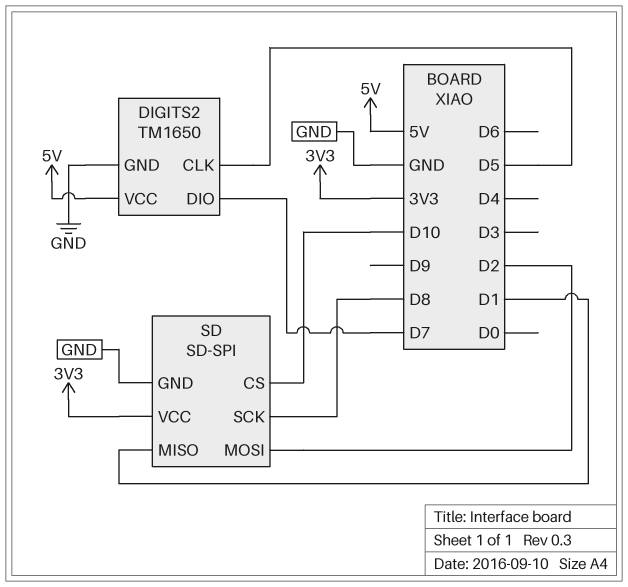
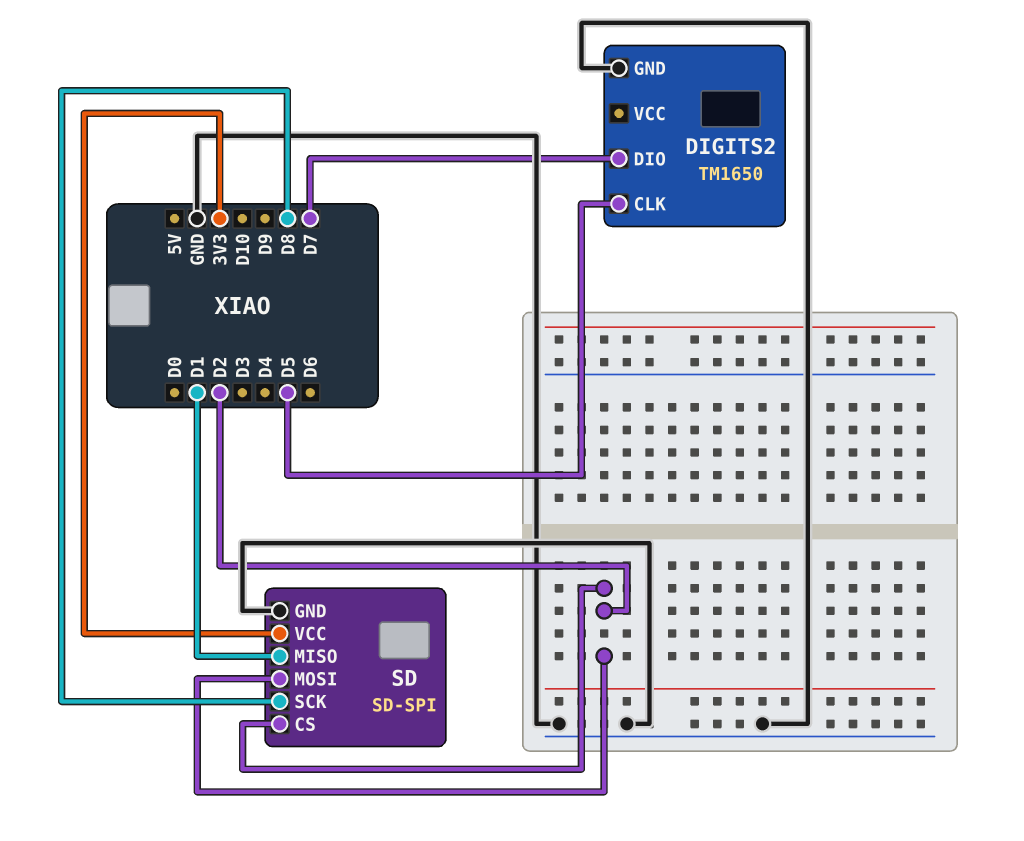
DIGITS2 pin VCC: 5V -> none
SD pin CS: D10 -> D2

